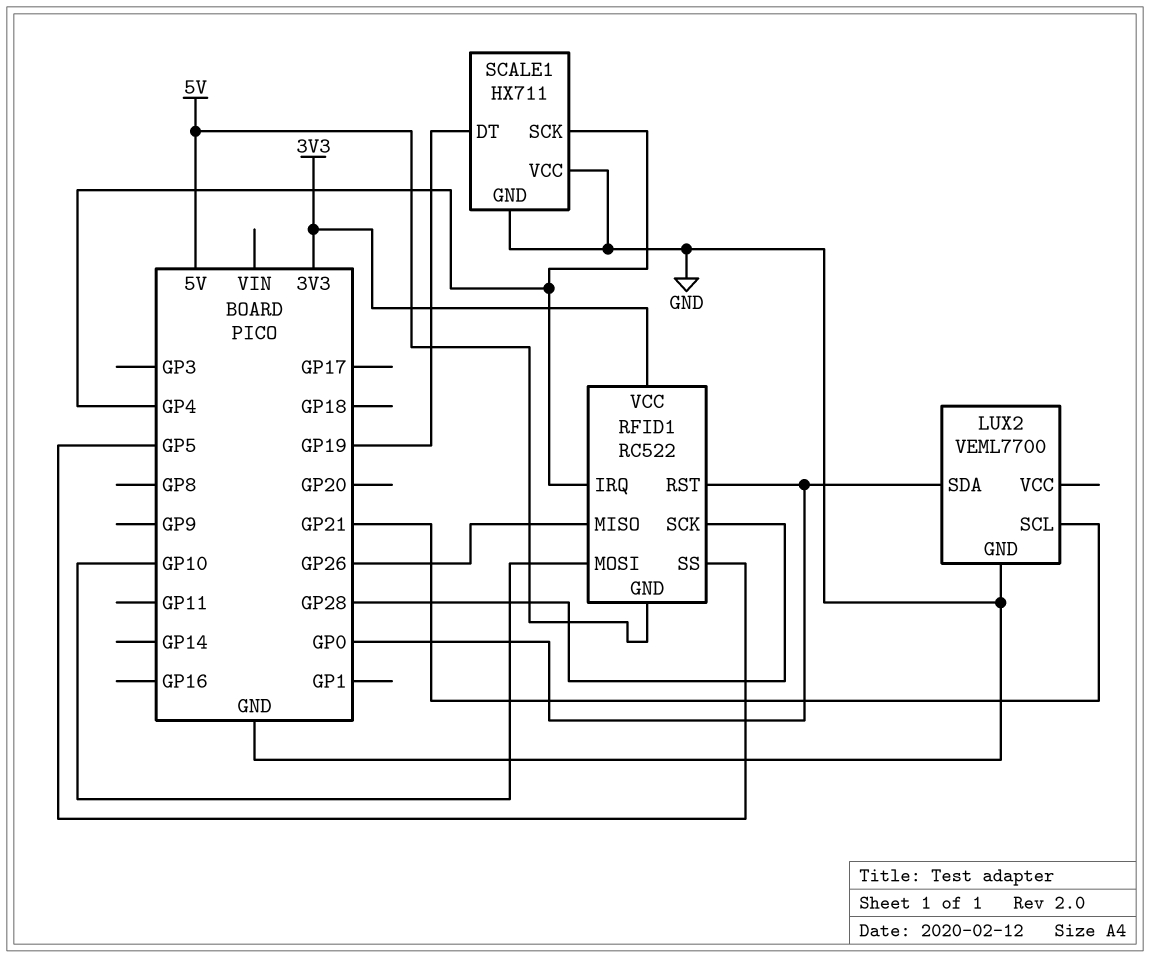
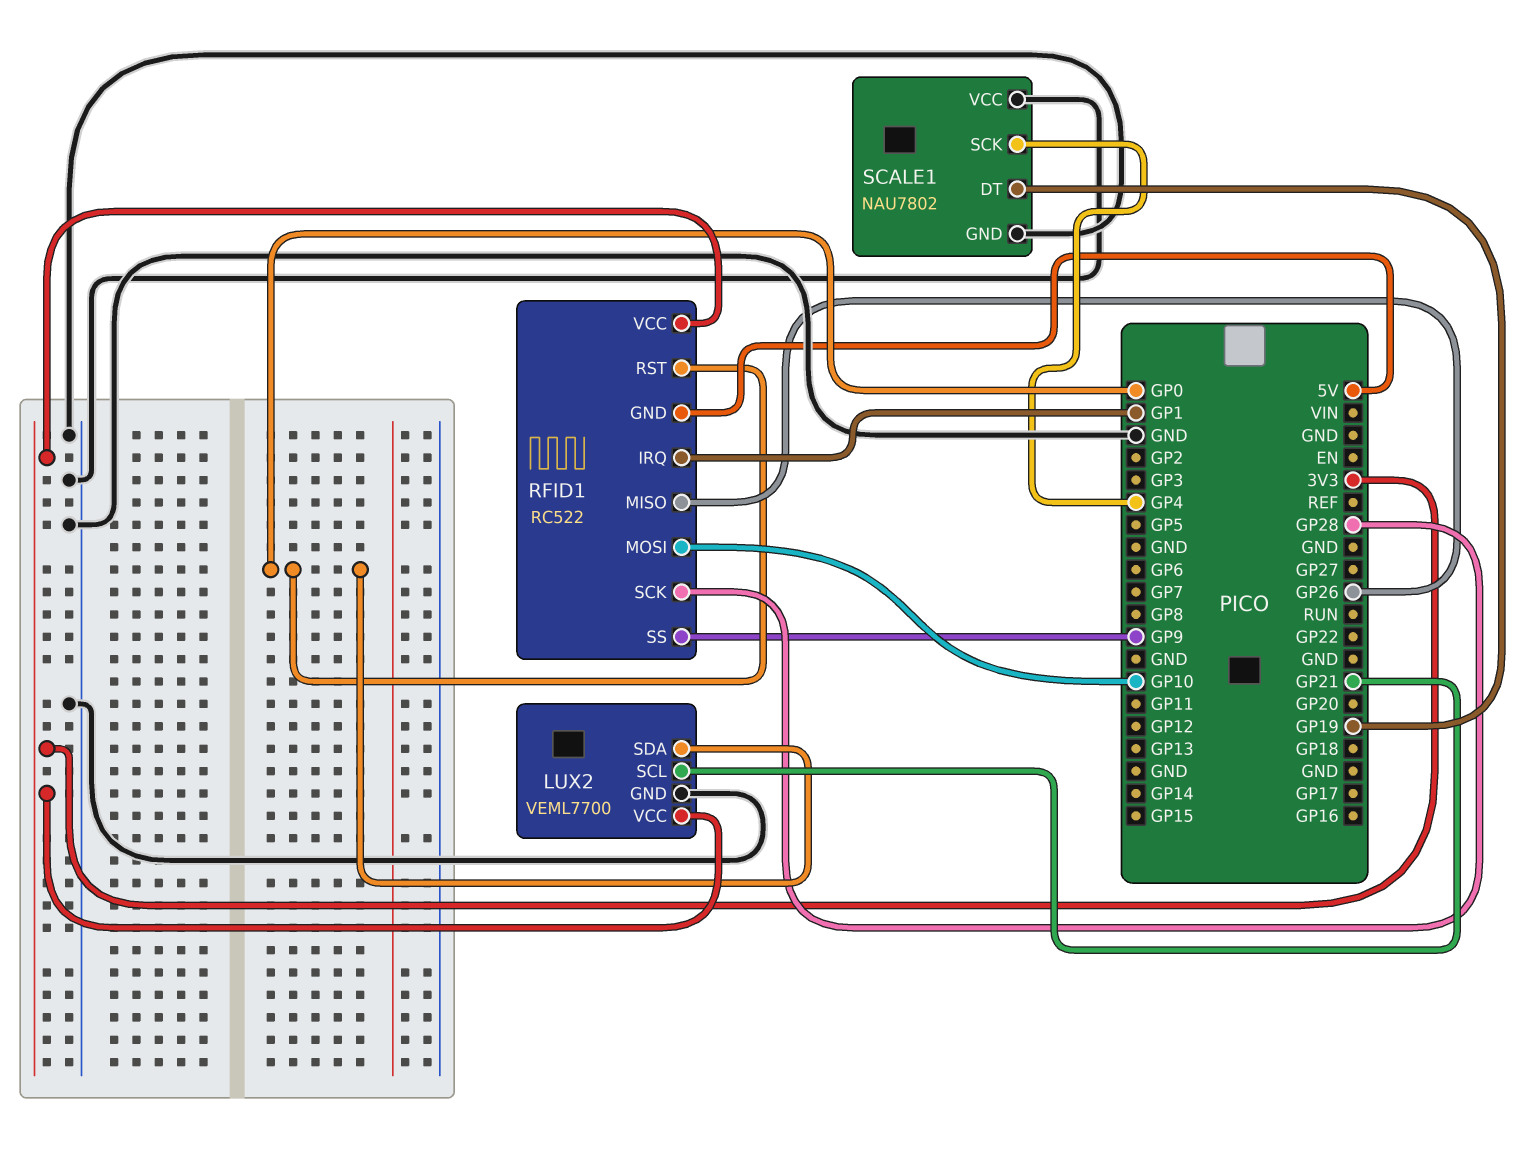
LUX2 pin VCC: none -> 3V3
RFID1 pin IRQ: GP4 -> GP1
RFID1 pin SS: GP5 -> GP9
SCALE1: HX711 -> NAU7802

